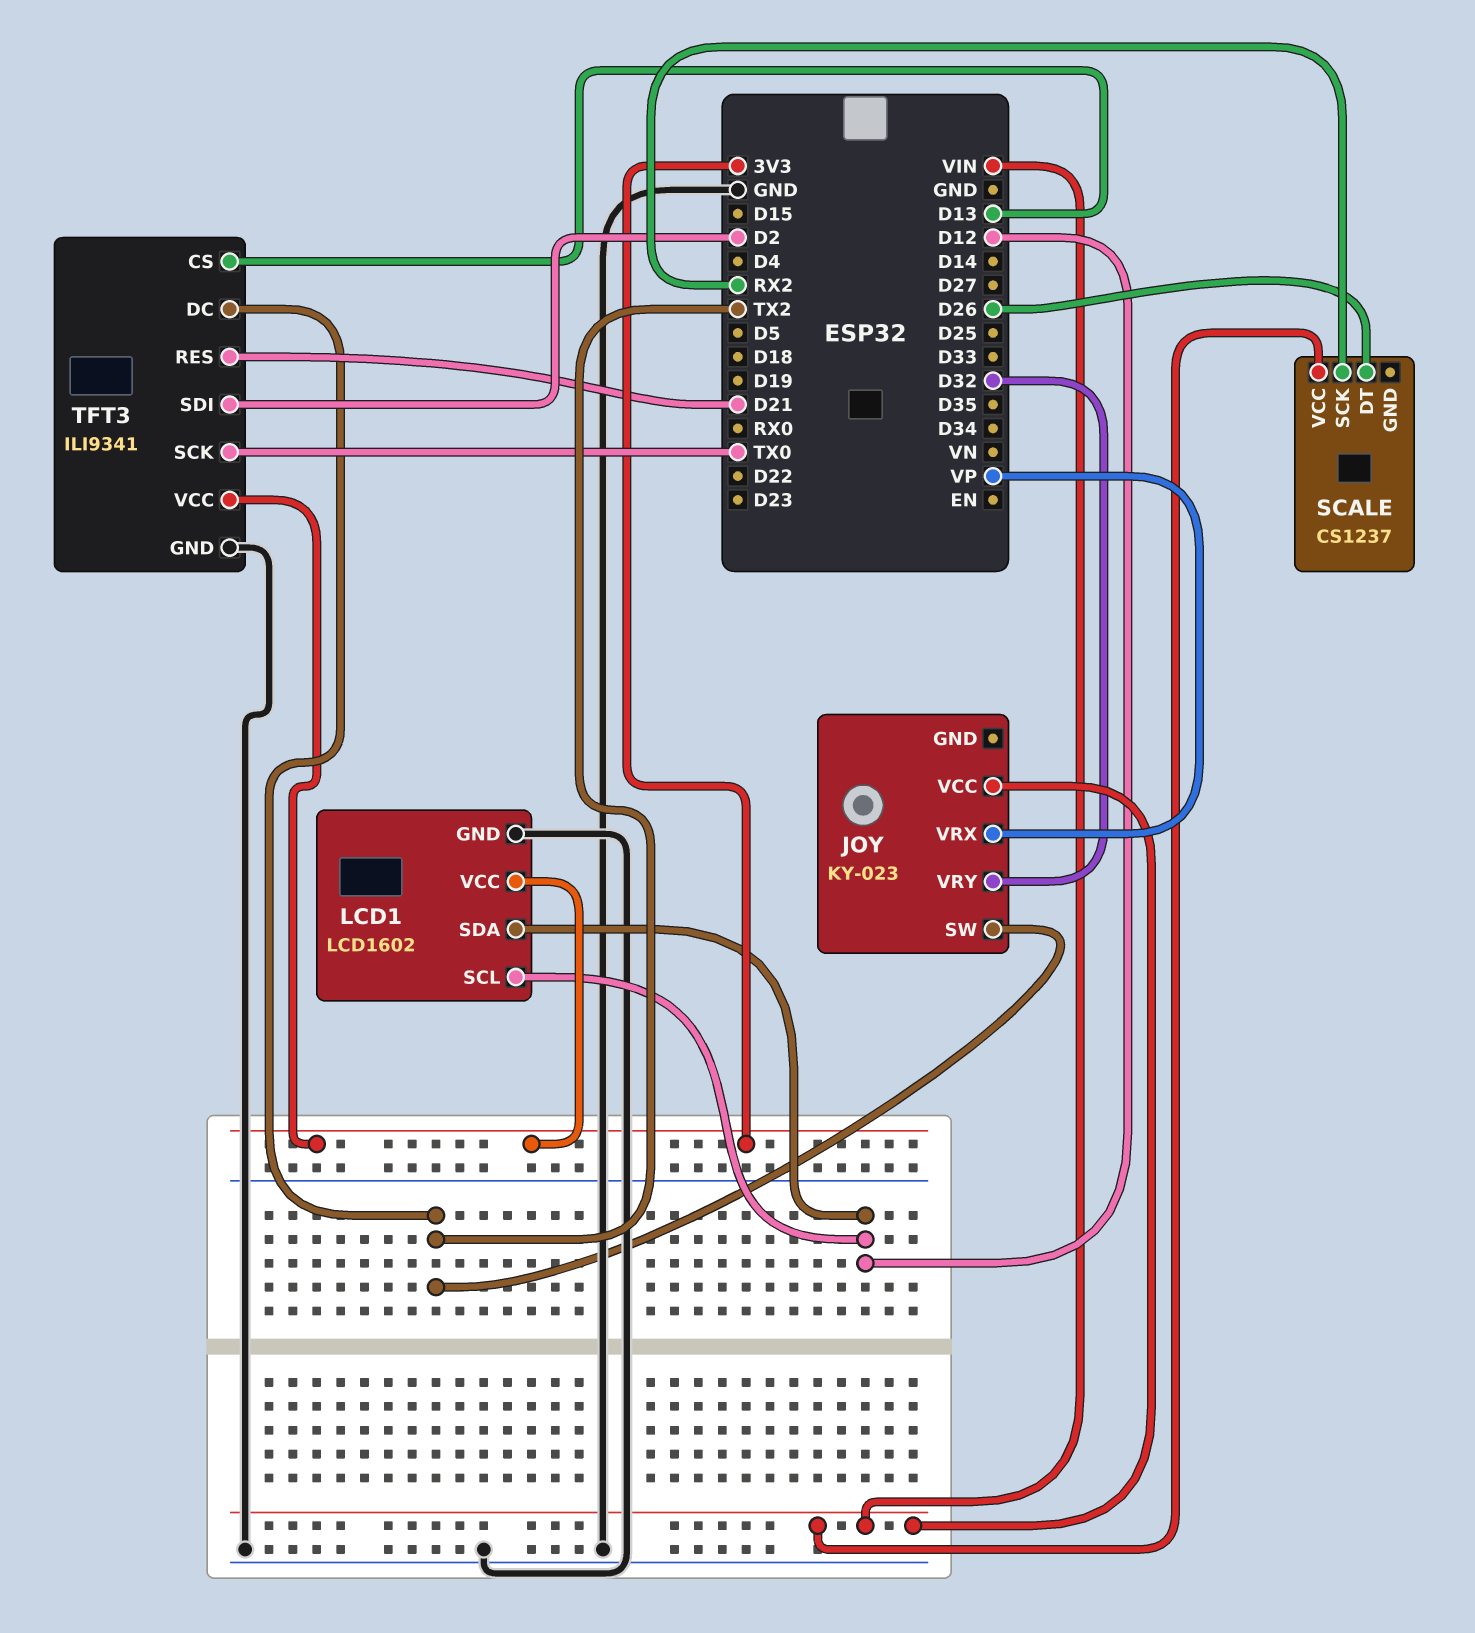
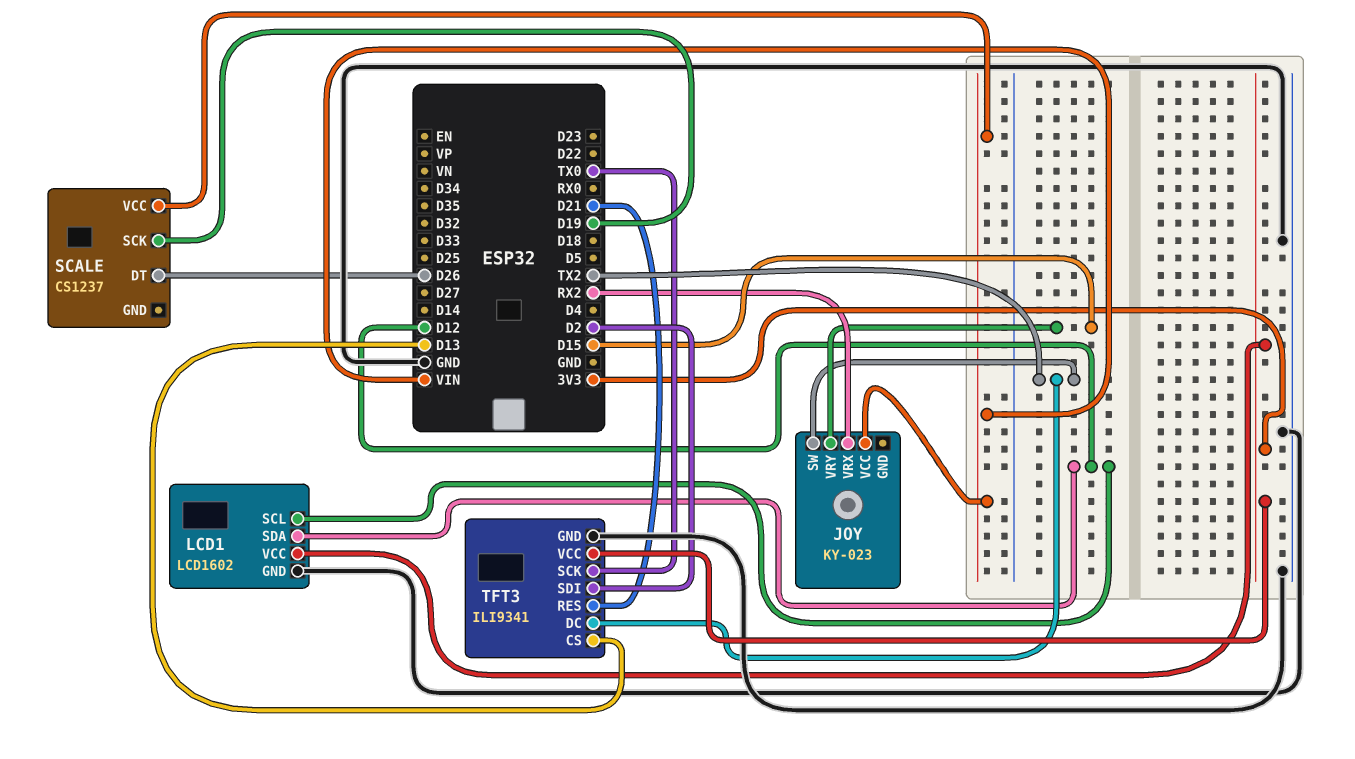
JOY pin VRX: VP -> RX2
JOY pin VRY: D32 -> D15
SCALE pin SCK: RX2 -> D19

